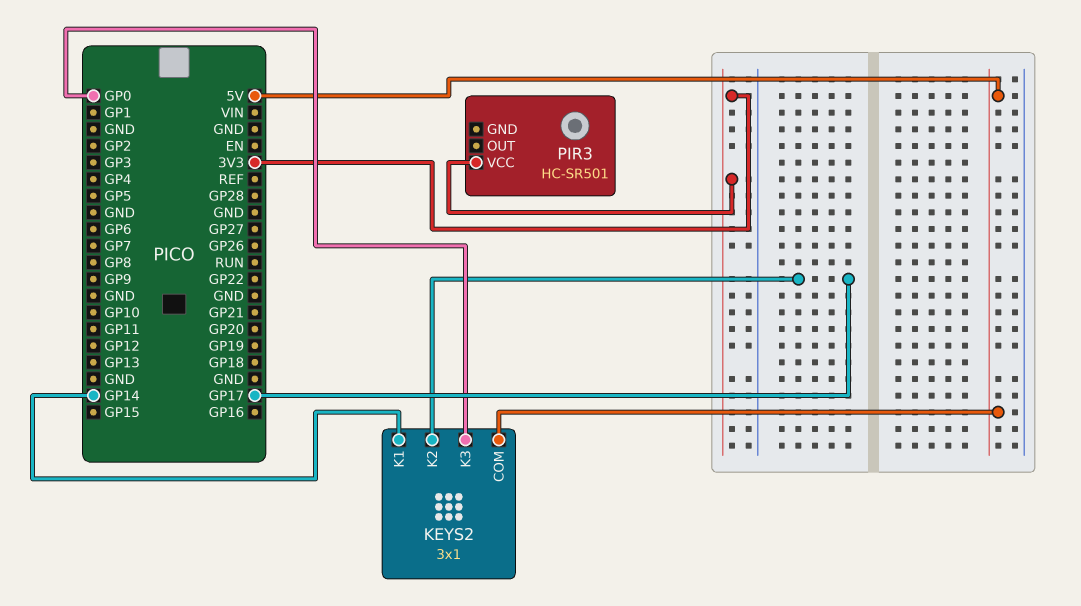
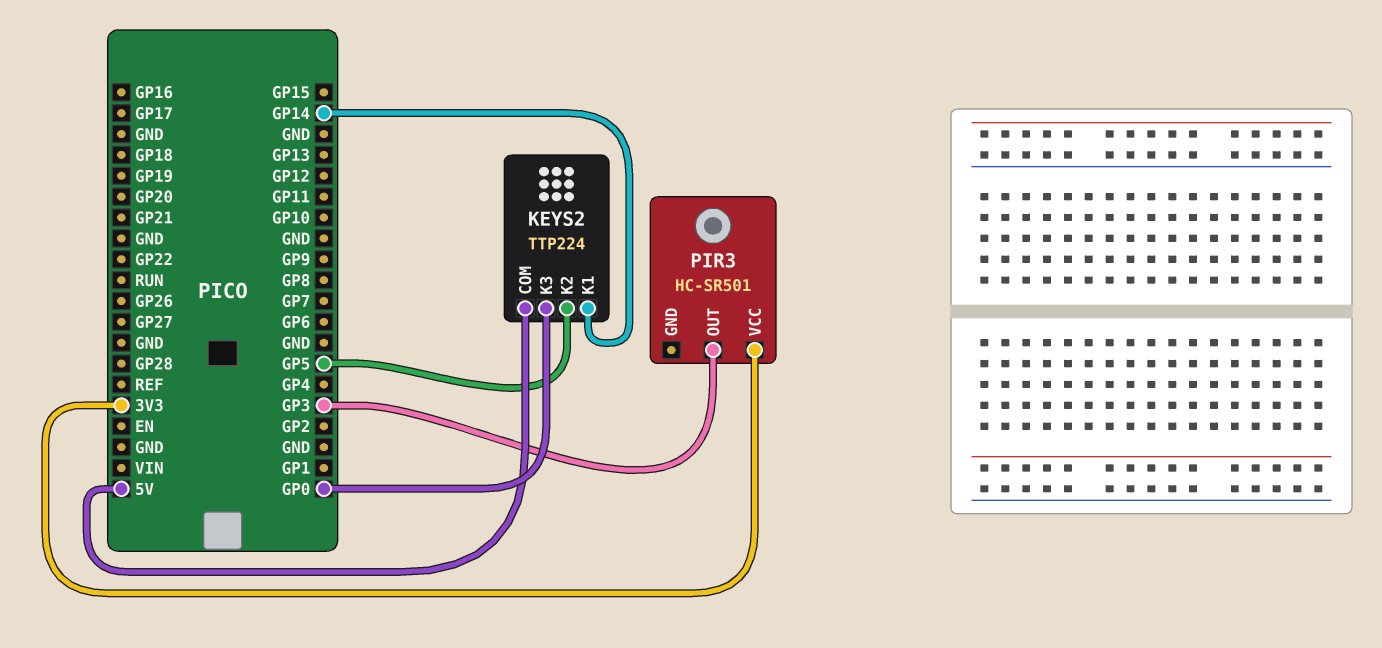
KEYS2: 3x1 -> TTP224
KEYS2 pin K2: GP17 -> GP5
PIR3 pin OUT: none -> GP3

